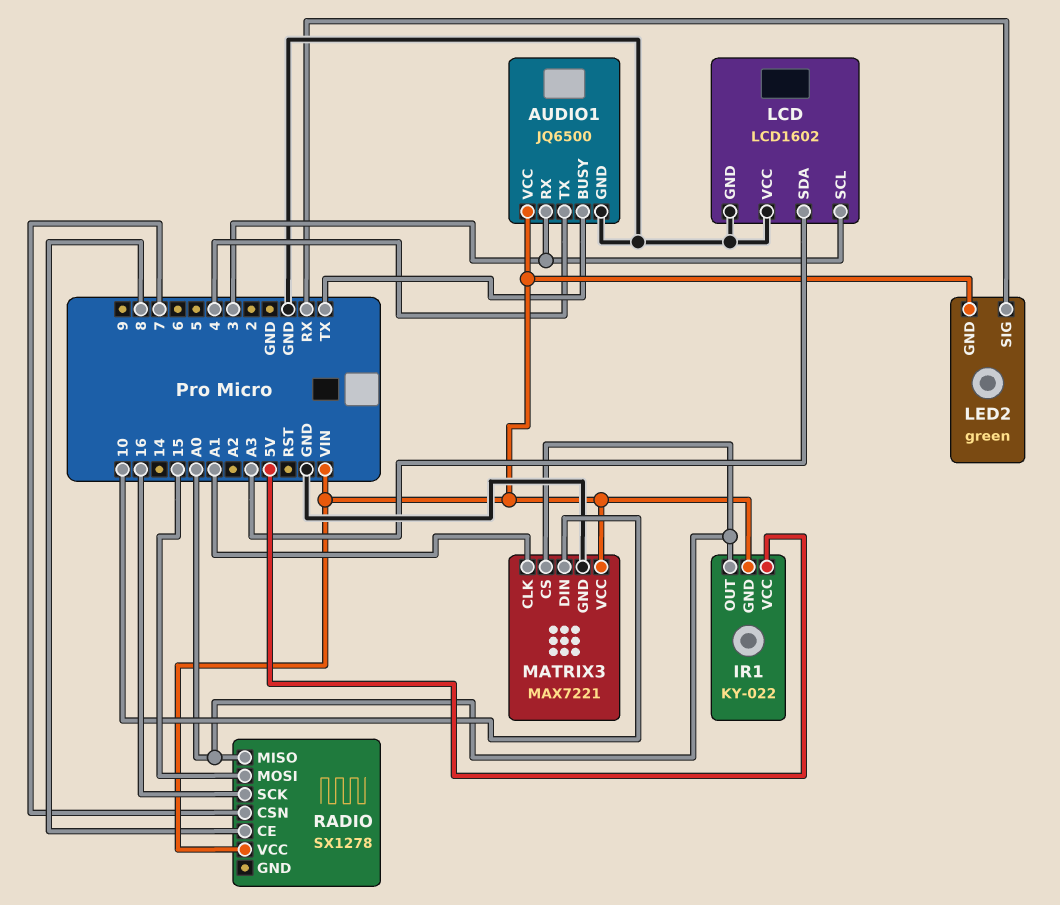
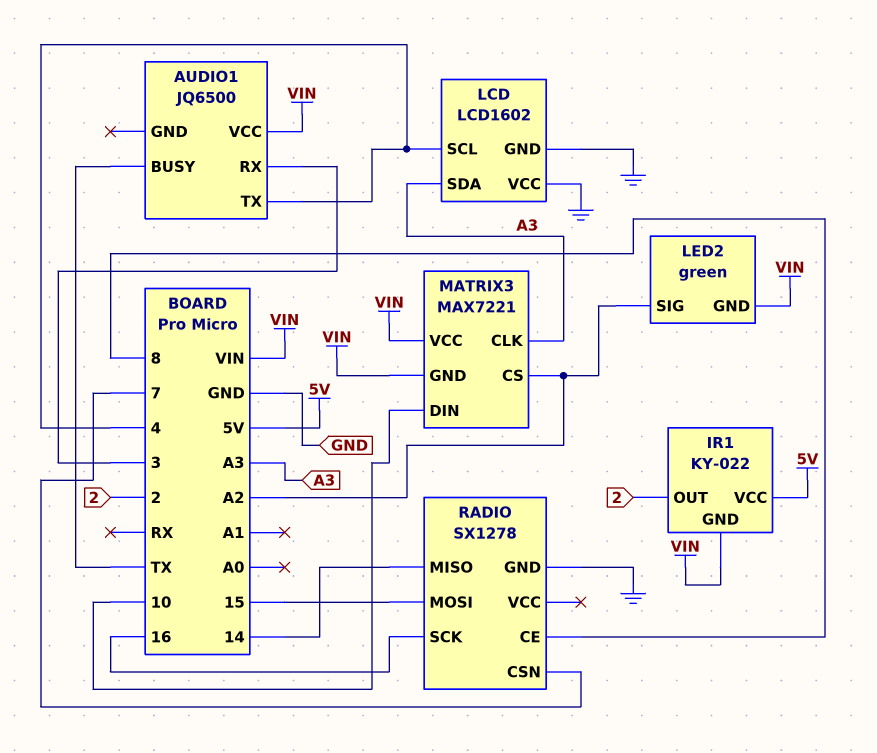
AUDIO1 pin GND: GND -> none
IR1 pin OUT: A0 -> 2
LCD pin SCL: 3 -> 4
LED2 pin SIG: RX -> A2
MATRIX3 pin CLK: A1 -> A3
MATRIX3 pin CS: A0 -> A2
MATRIX3 pin GND: GND -> VIN
RADIO pin GND: none -> GND
RADIO pin MISO: A0 -> 14
RADIO pin VCC: VIN -> none

